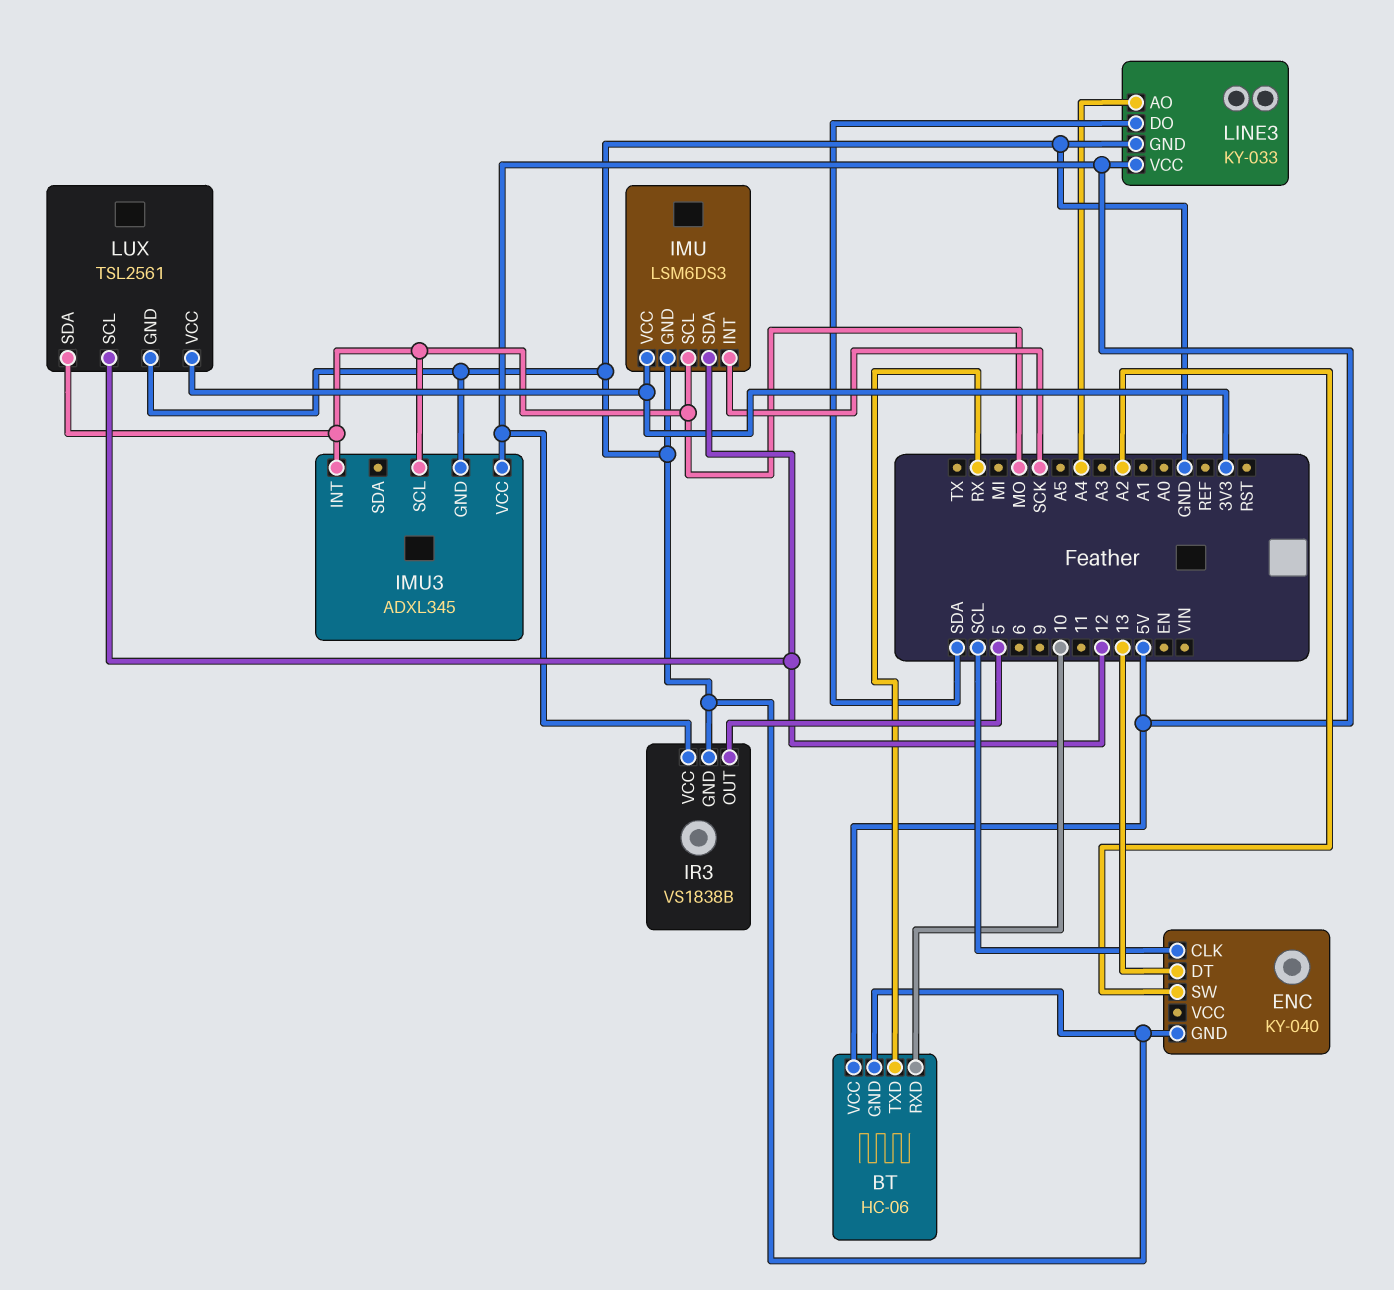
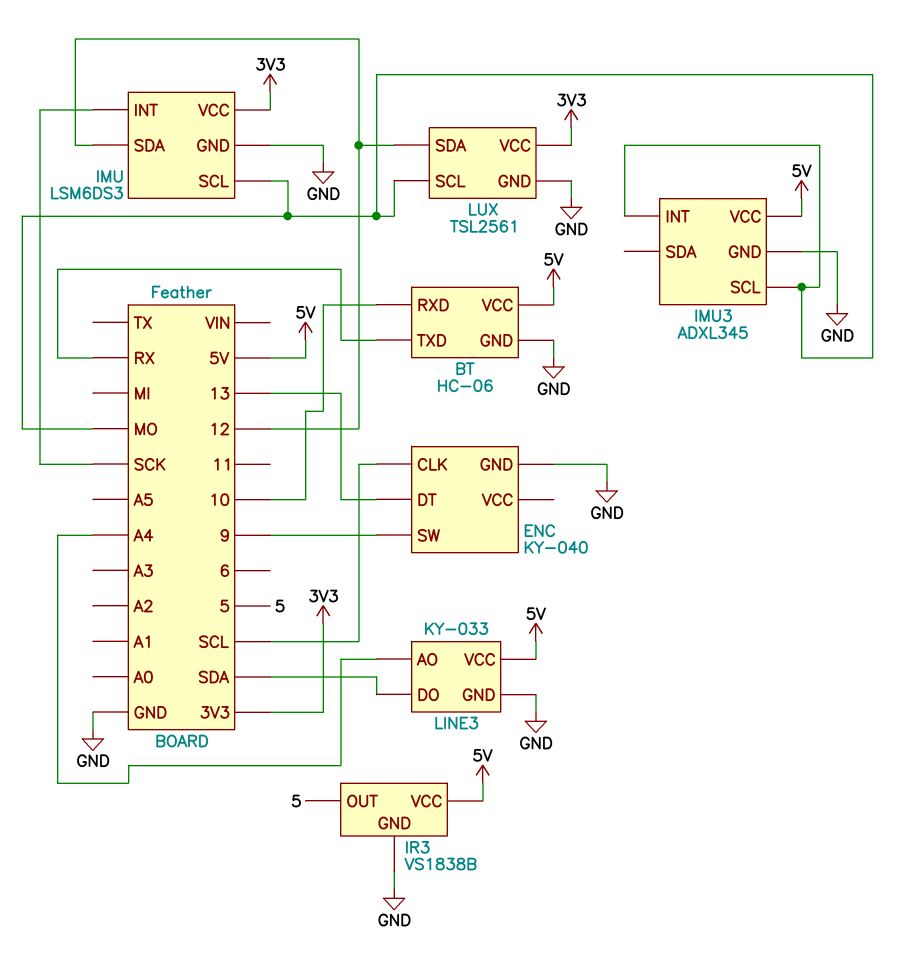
ENC pin SW: A2 -> 9
LUX pin SCL: 12 -> MO
LUX pin SDA: MO -> 12

